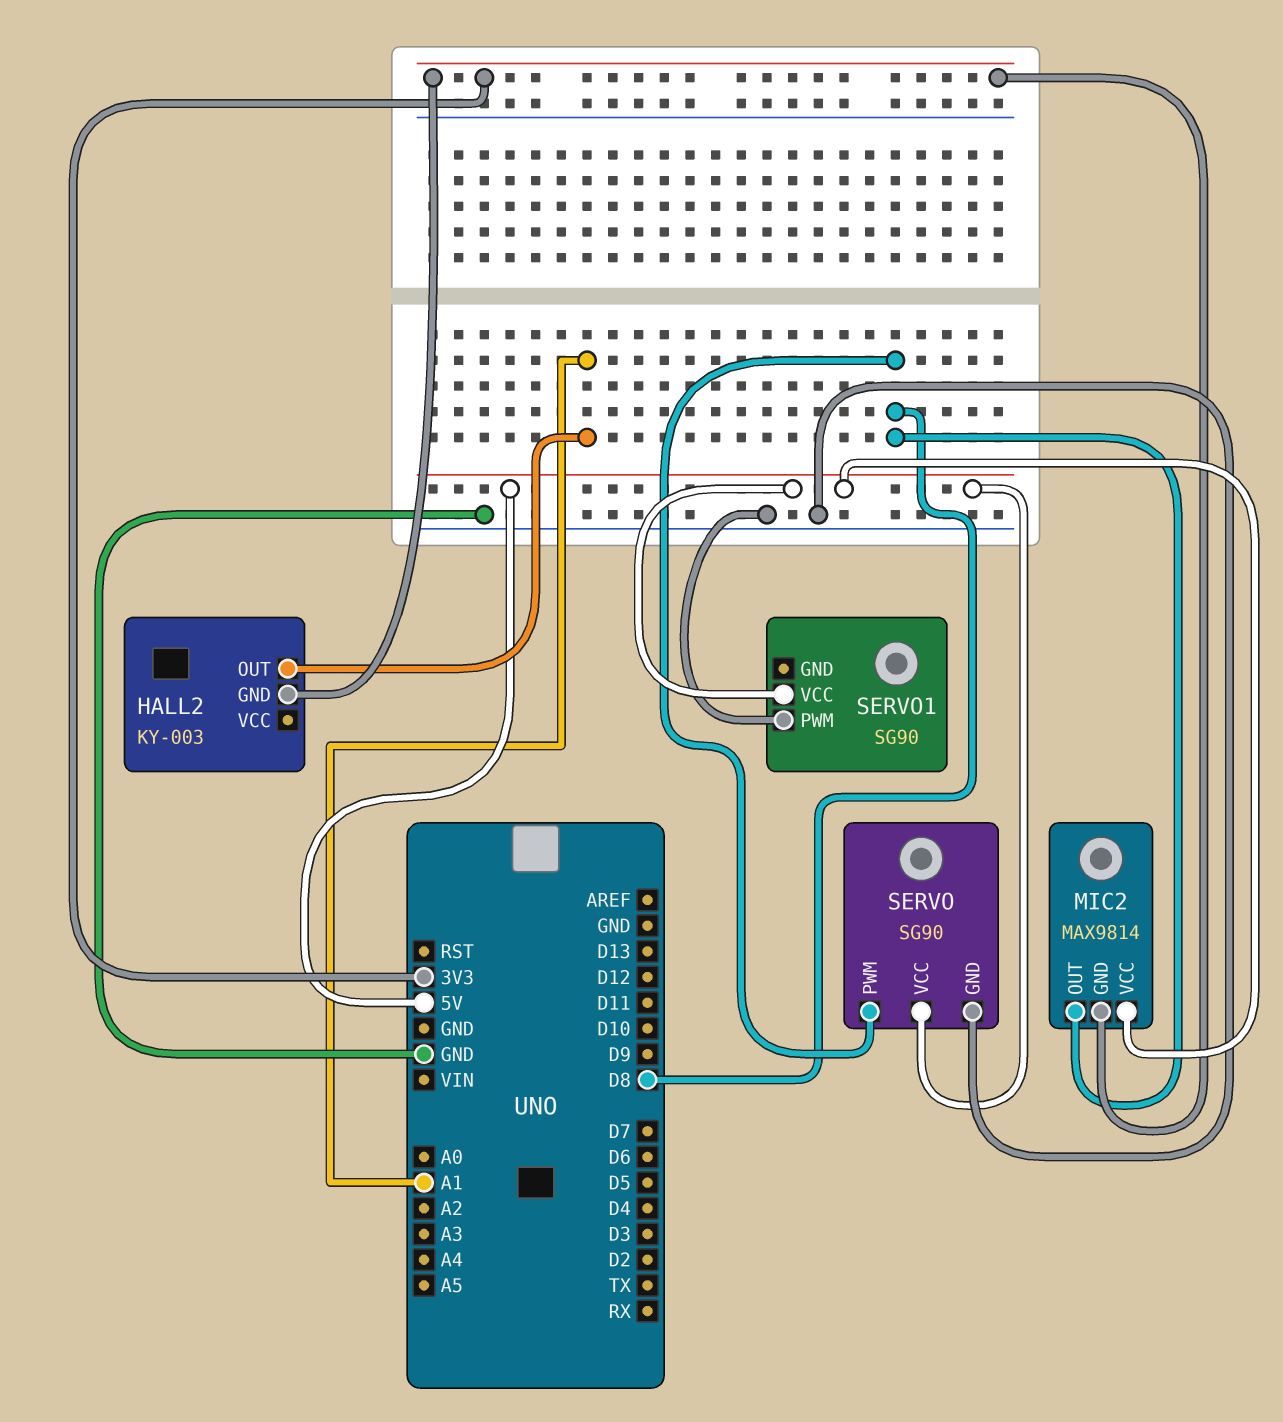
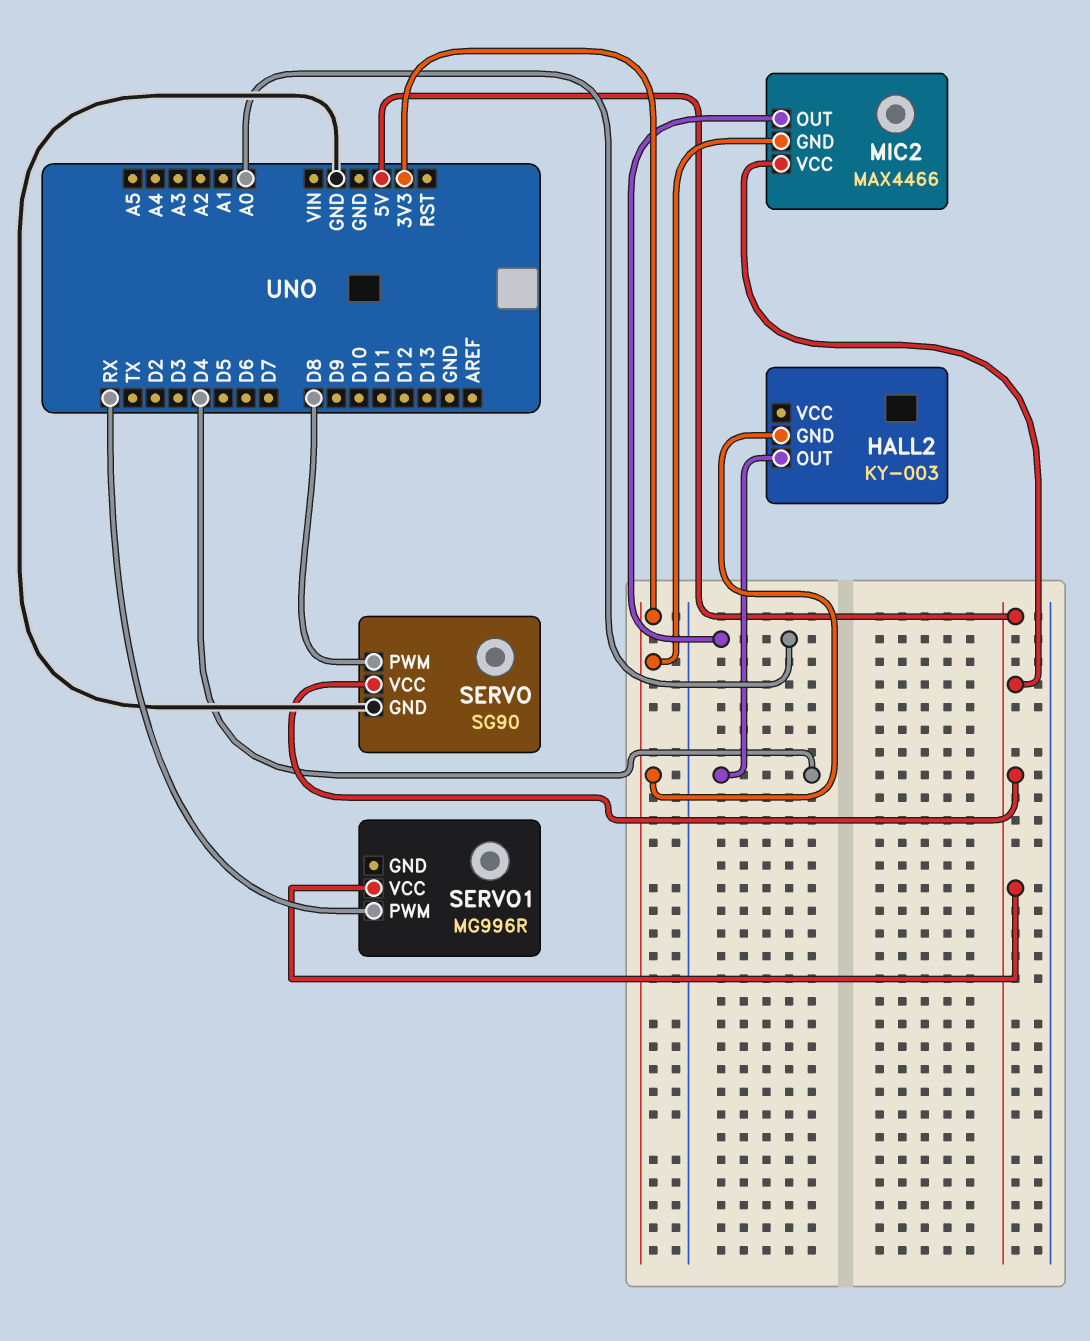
HALL2 pin OUT: A1 -> D4
MIC2: MAX9814 -> MAX4466
MIC2 pin OUT: D8 -> A0
SERVO1: SG90 -> MG996R
SERVO1 pin PWM: GND -> RX

